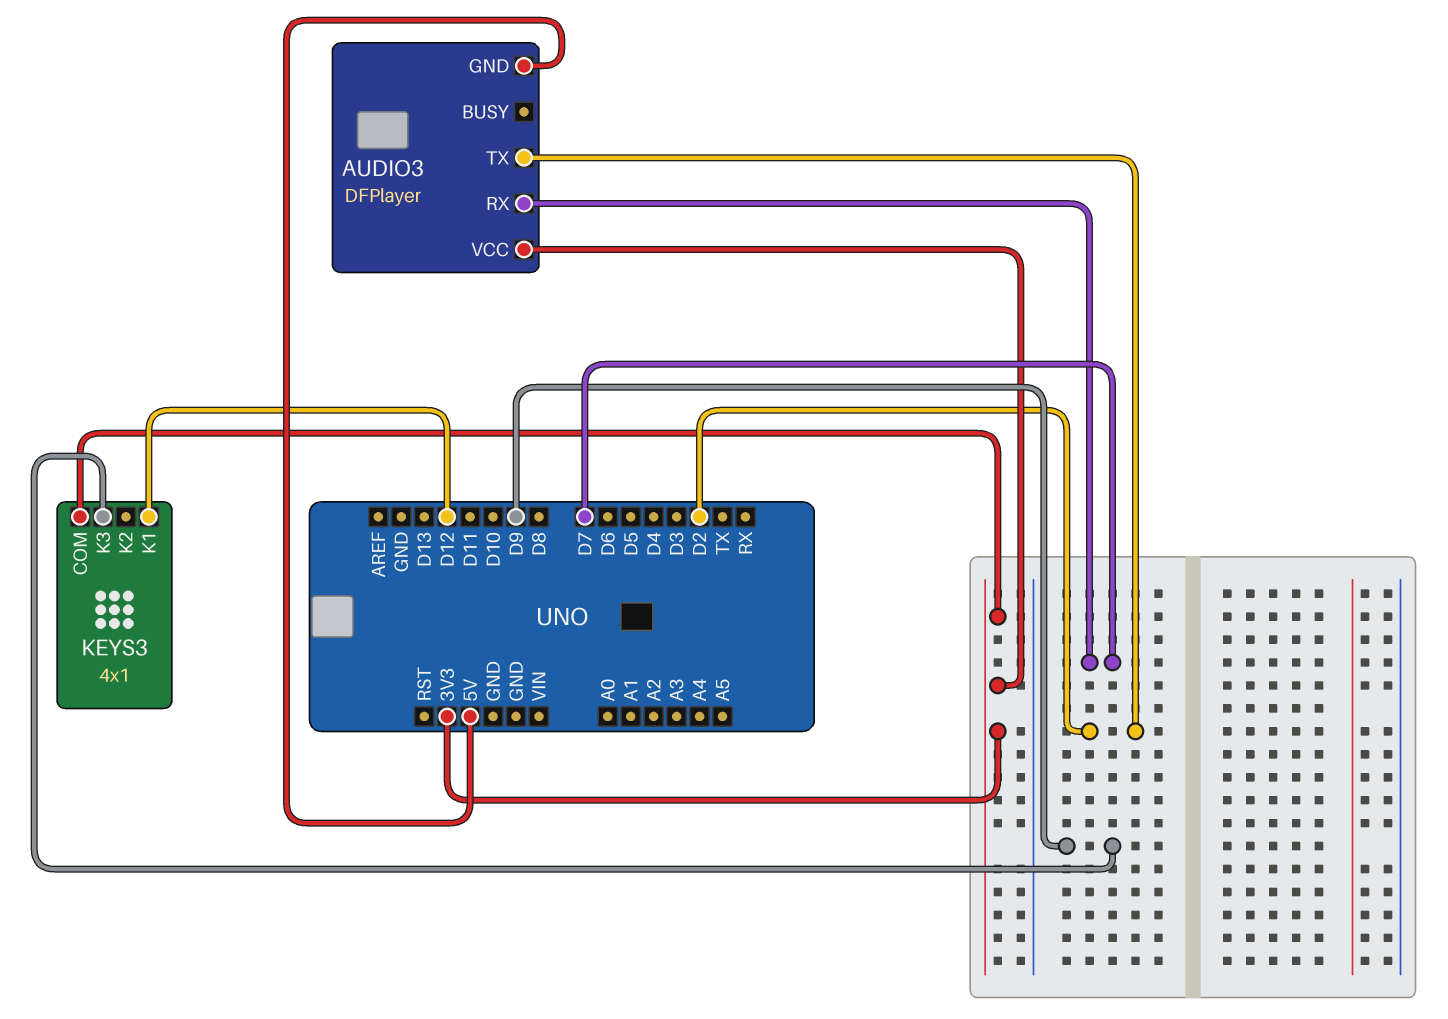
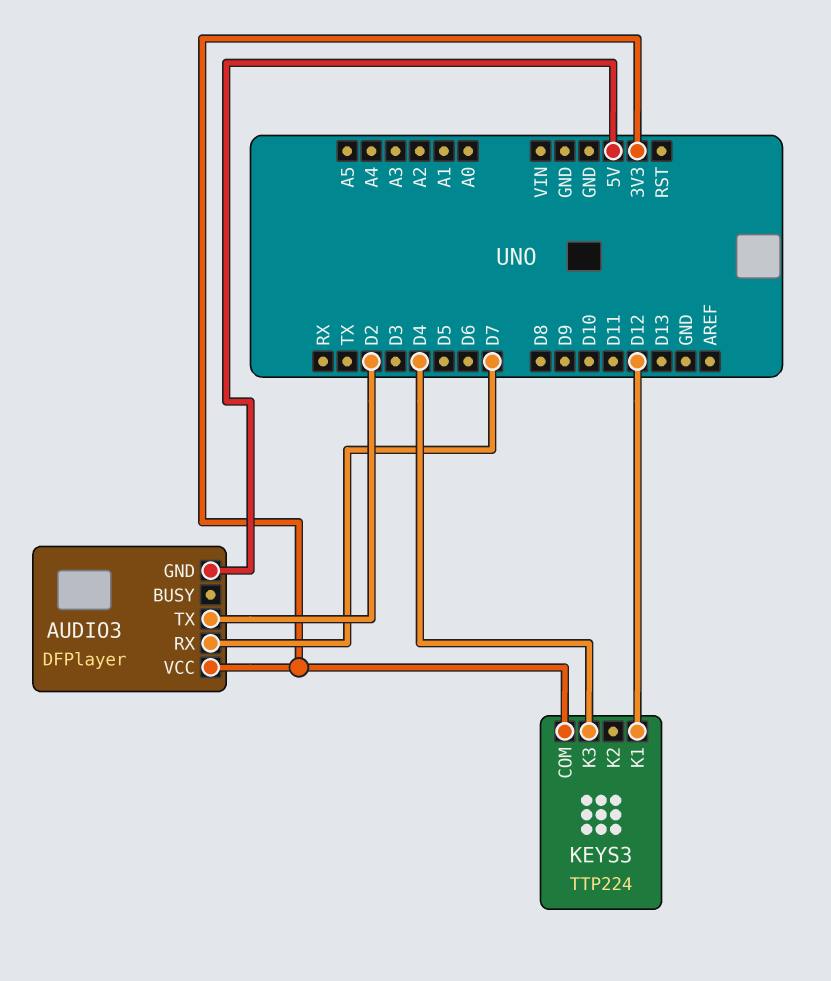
KEYS3: 4x1 -> TTP224
KEYS3 pin K3: D9 -> D4

